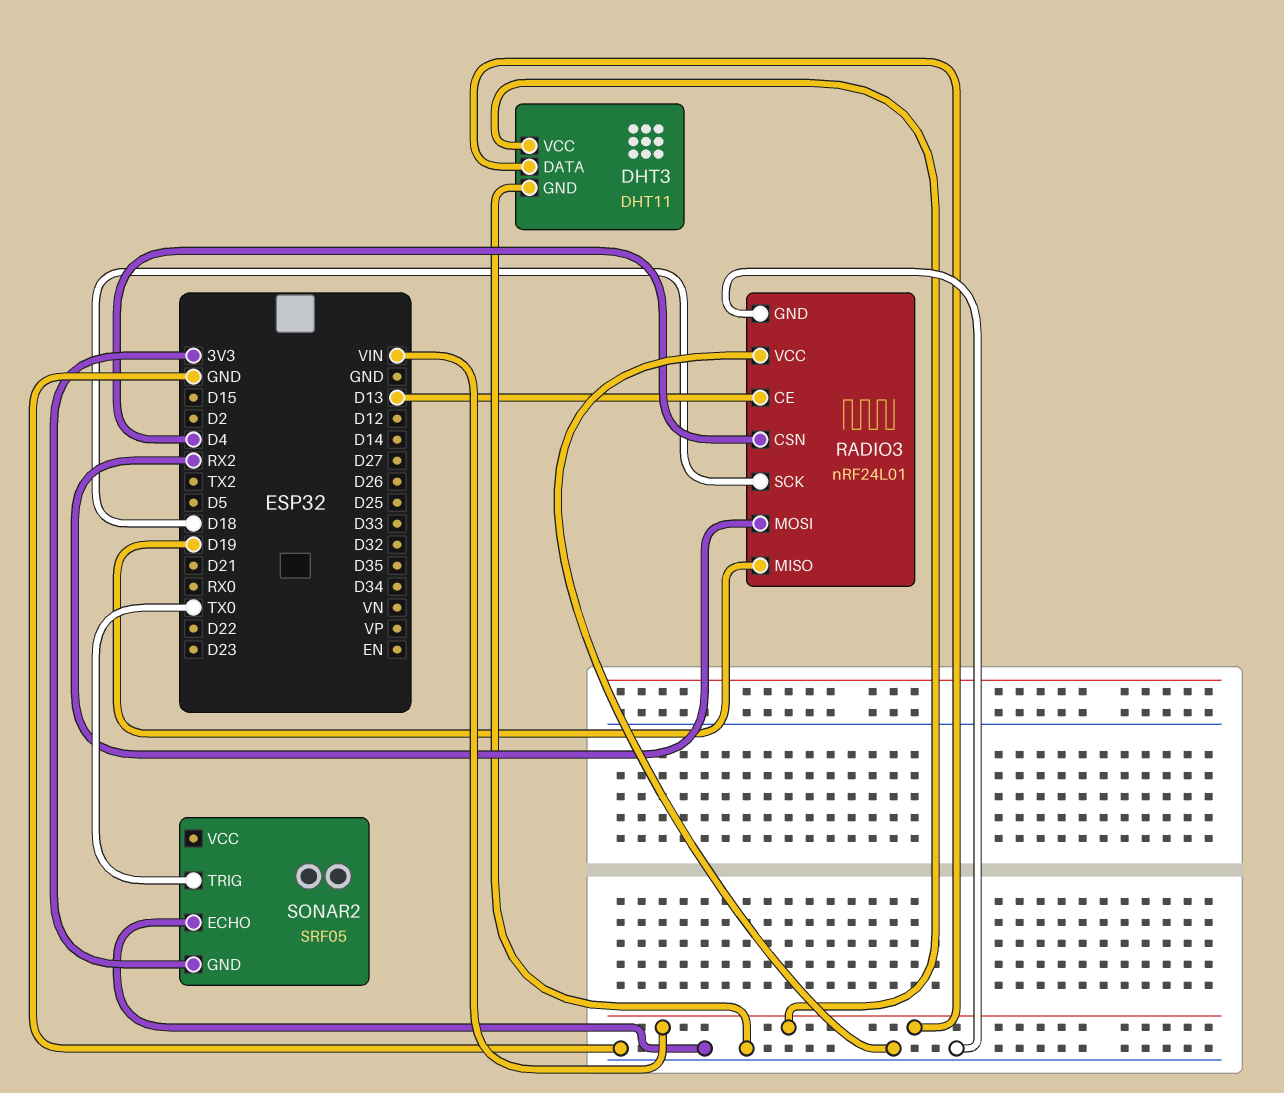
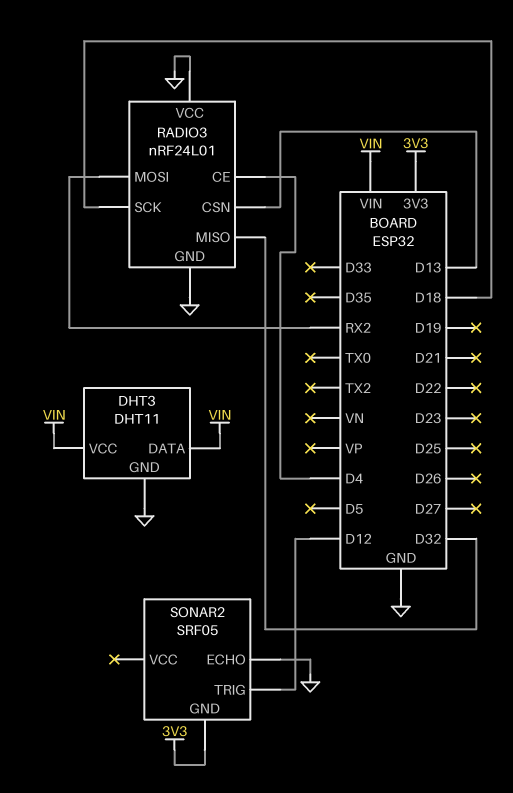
RADIO3 pin CE: D13 -> D4
RADIO3 pin CSN: D4 -> D13
RADIO3 pin MISO: D19 -> D32
SONAR2 pin TRIG: TX0 -> D12

